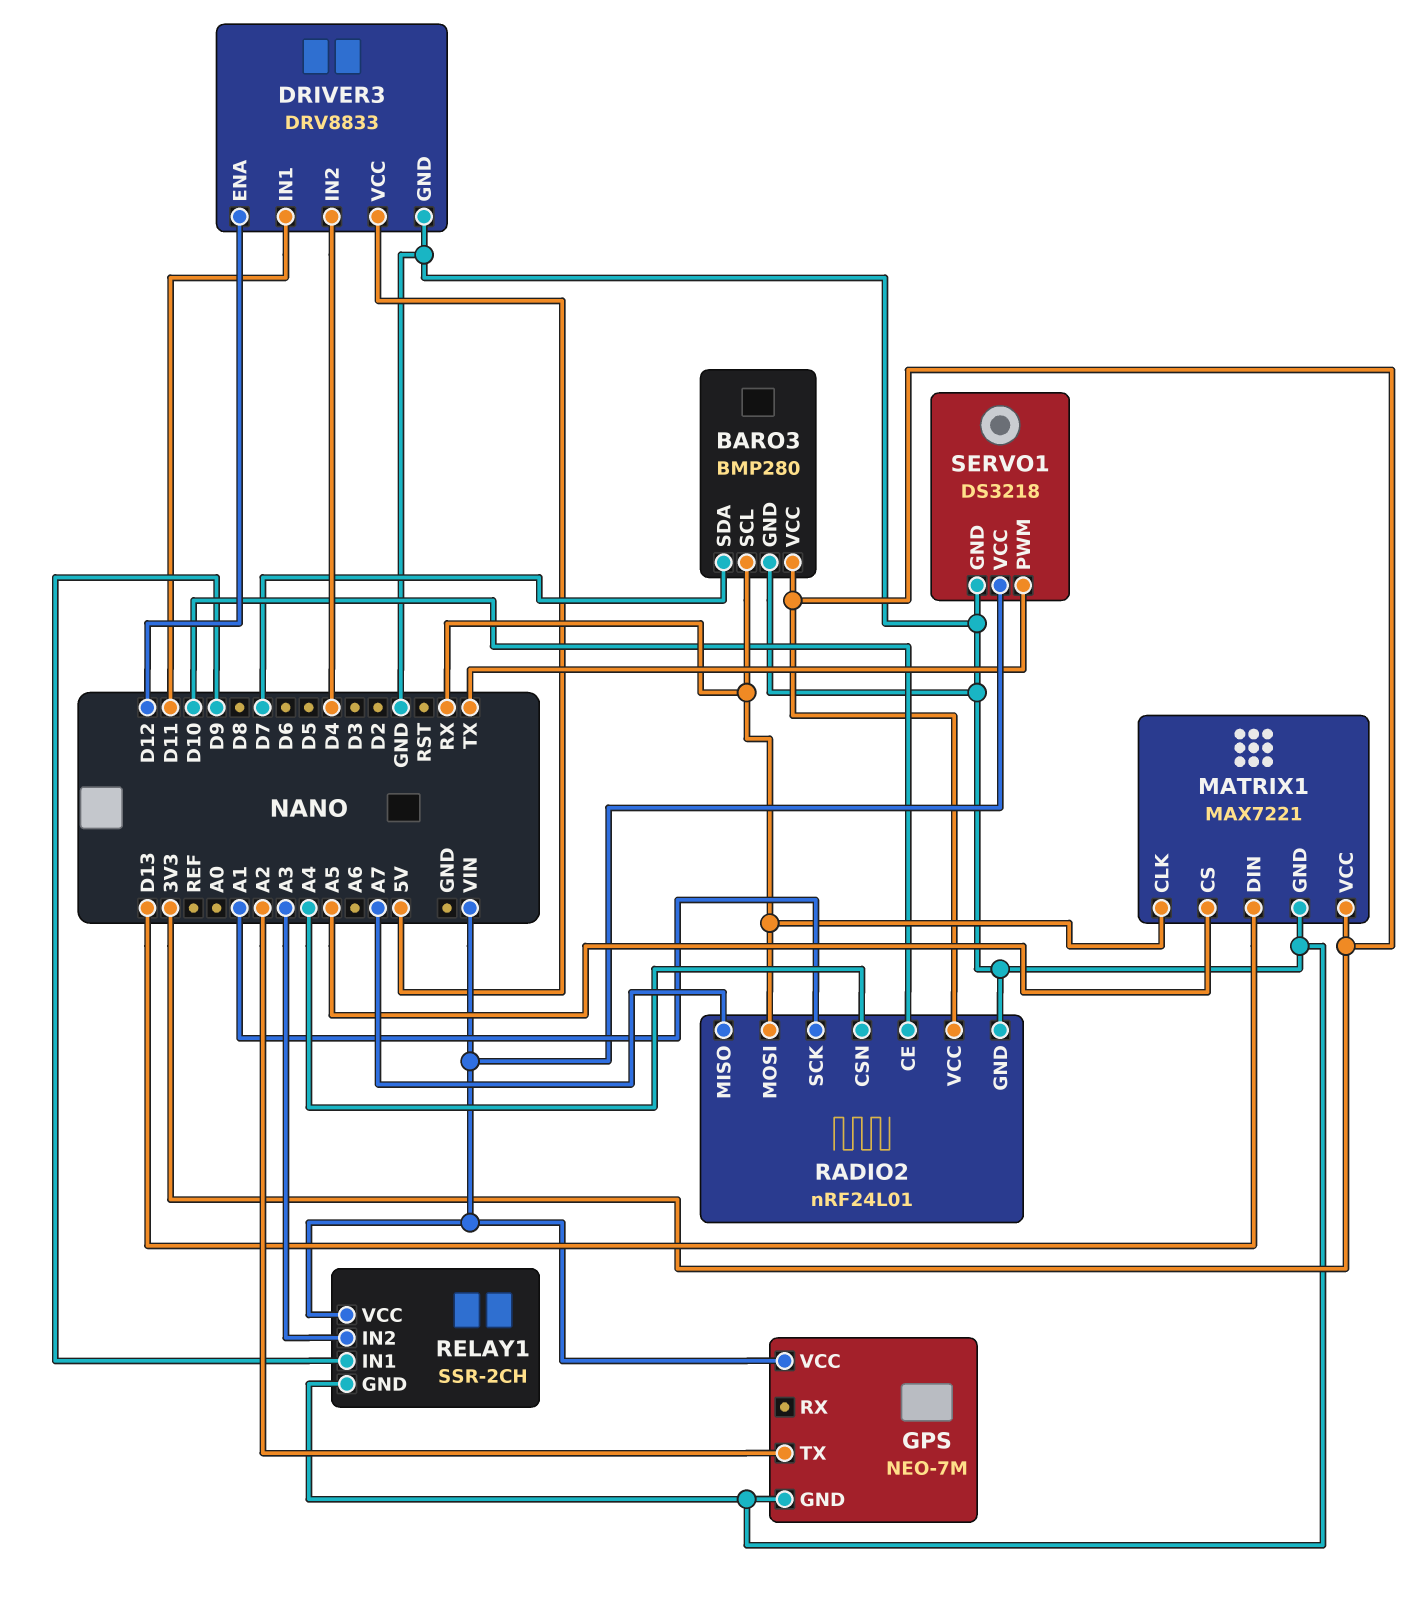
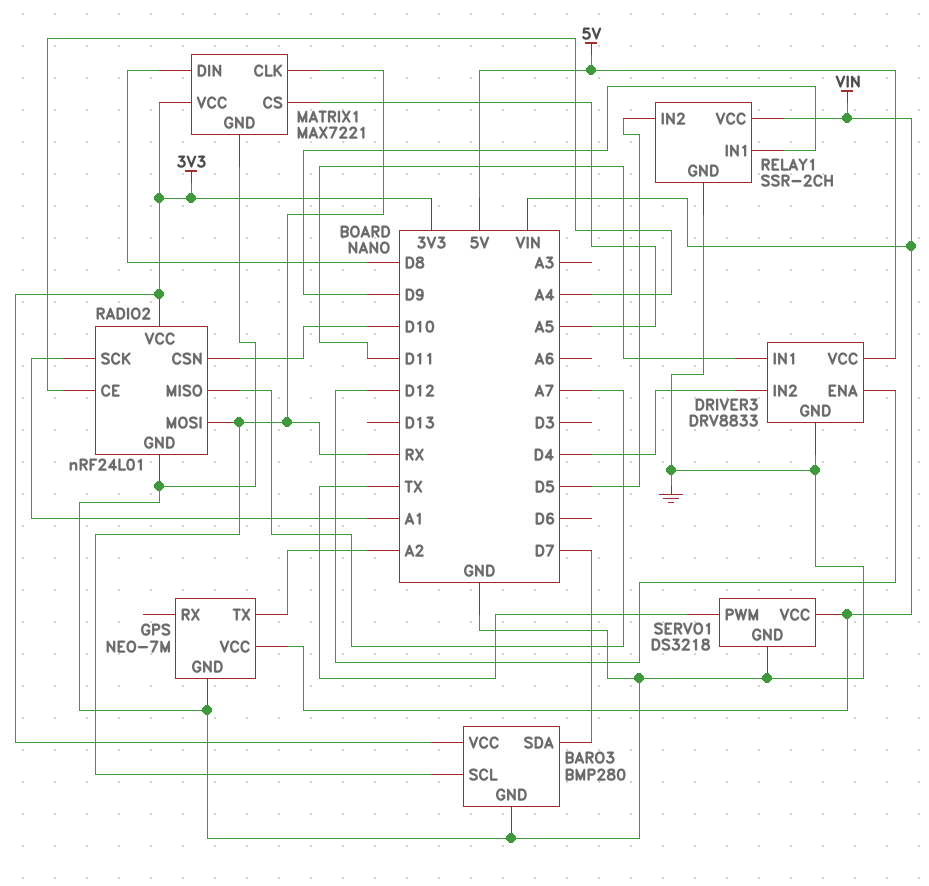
MATRIX1 pin DIN: D13 -> D8
RADIO2 pin CE: D10 -> A4
RADIO2 pin CSN: A4 -> D10
RELAY1 pin IN2: A3 -> D5

